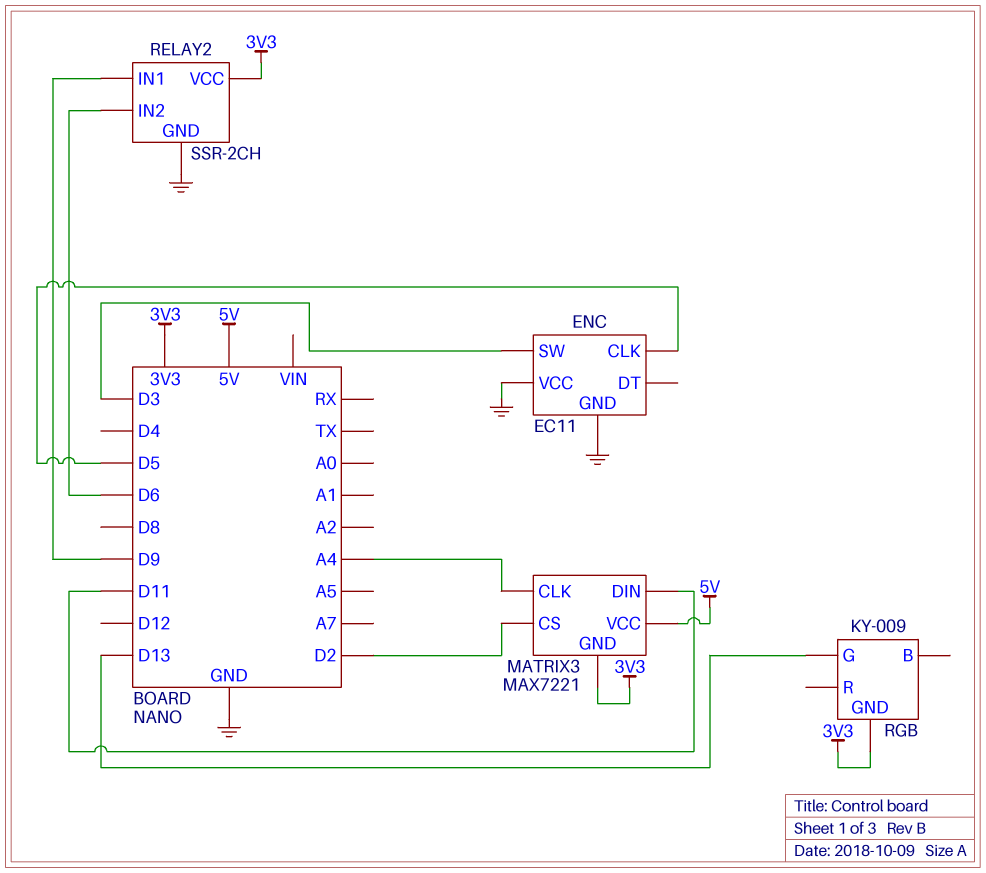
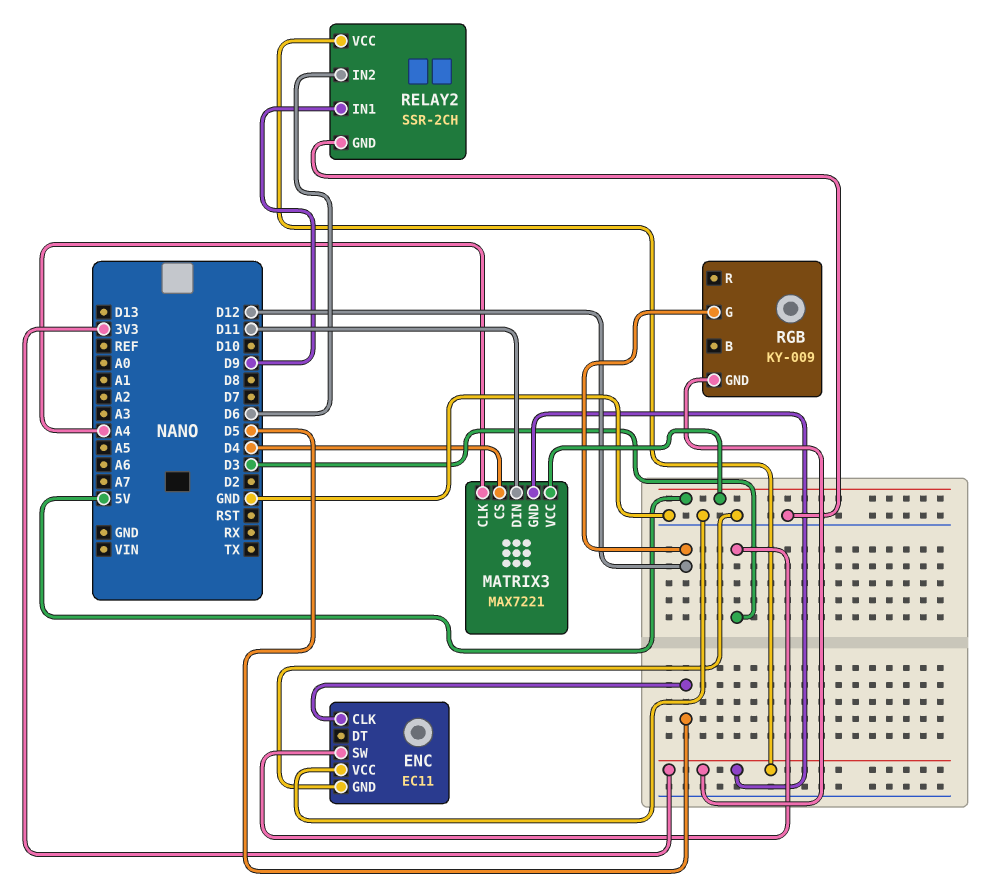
MATRIX3 pin CS: D2 -> D4
RGB pin G: D13 -> D12

